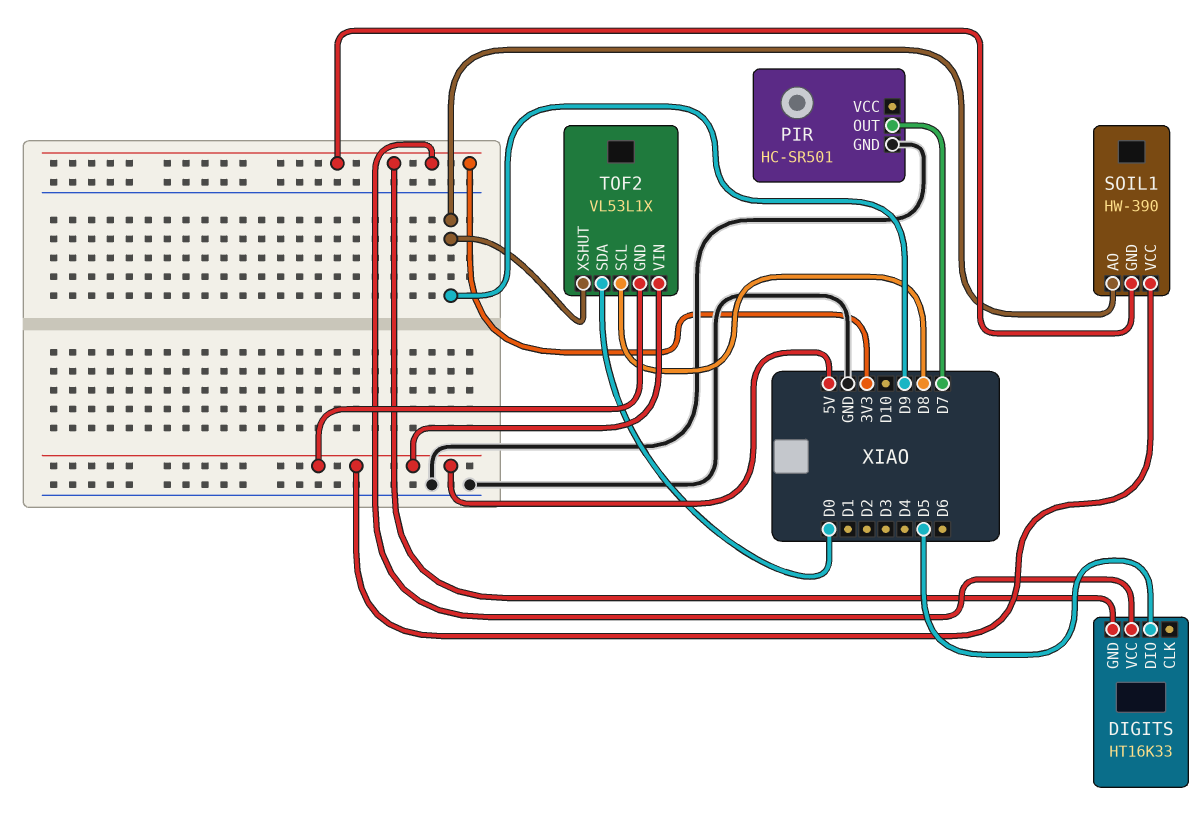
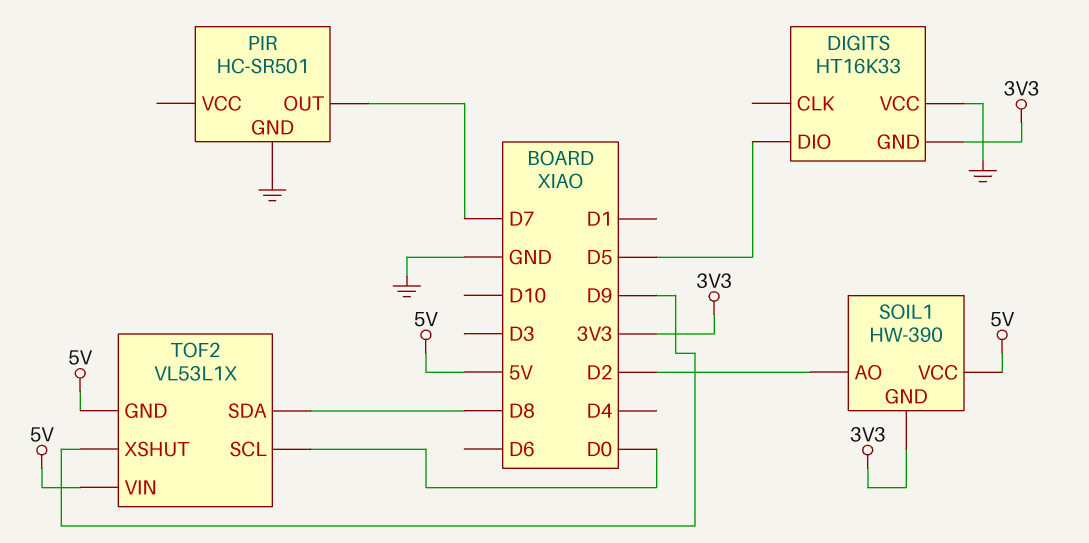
DIGITS pin VCC: 3V3 -> GND
SOIL1 pin AO: D9 -> D2
TOF2 pin SCL: D8 -> D0
TOF2 pin SDA: D0 -> D8

